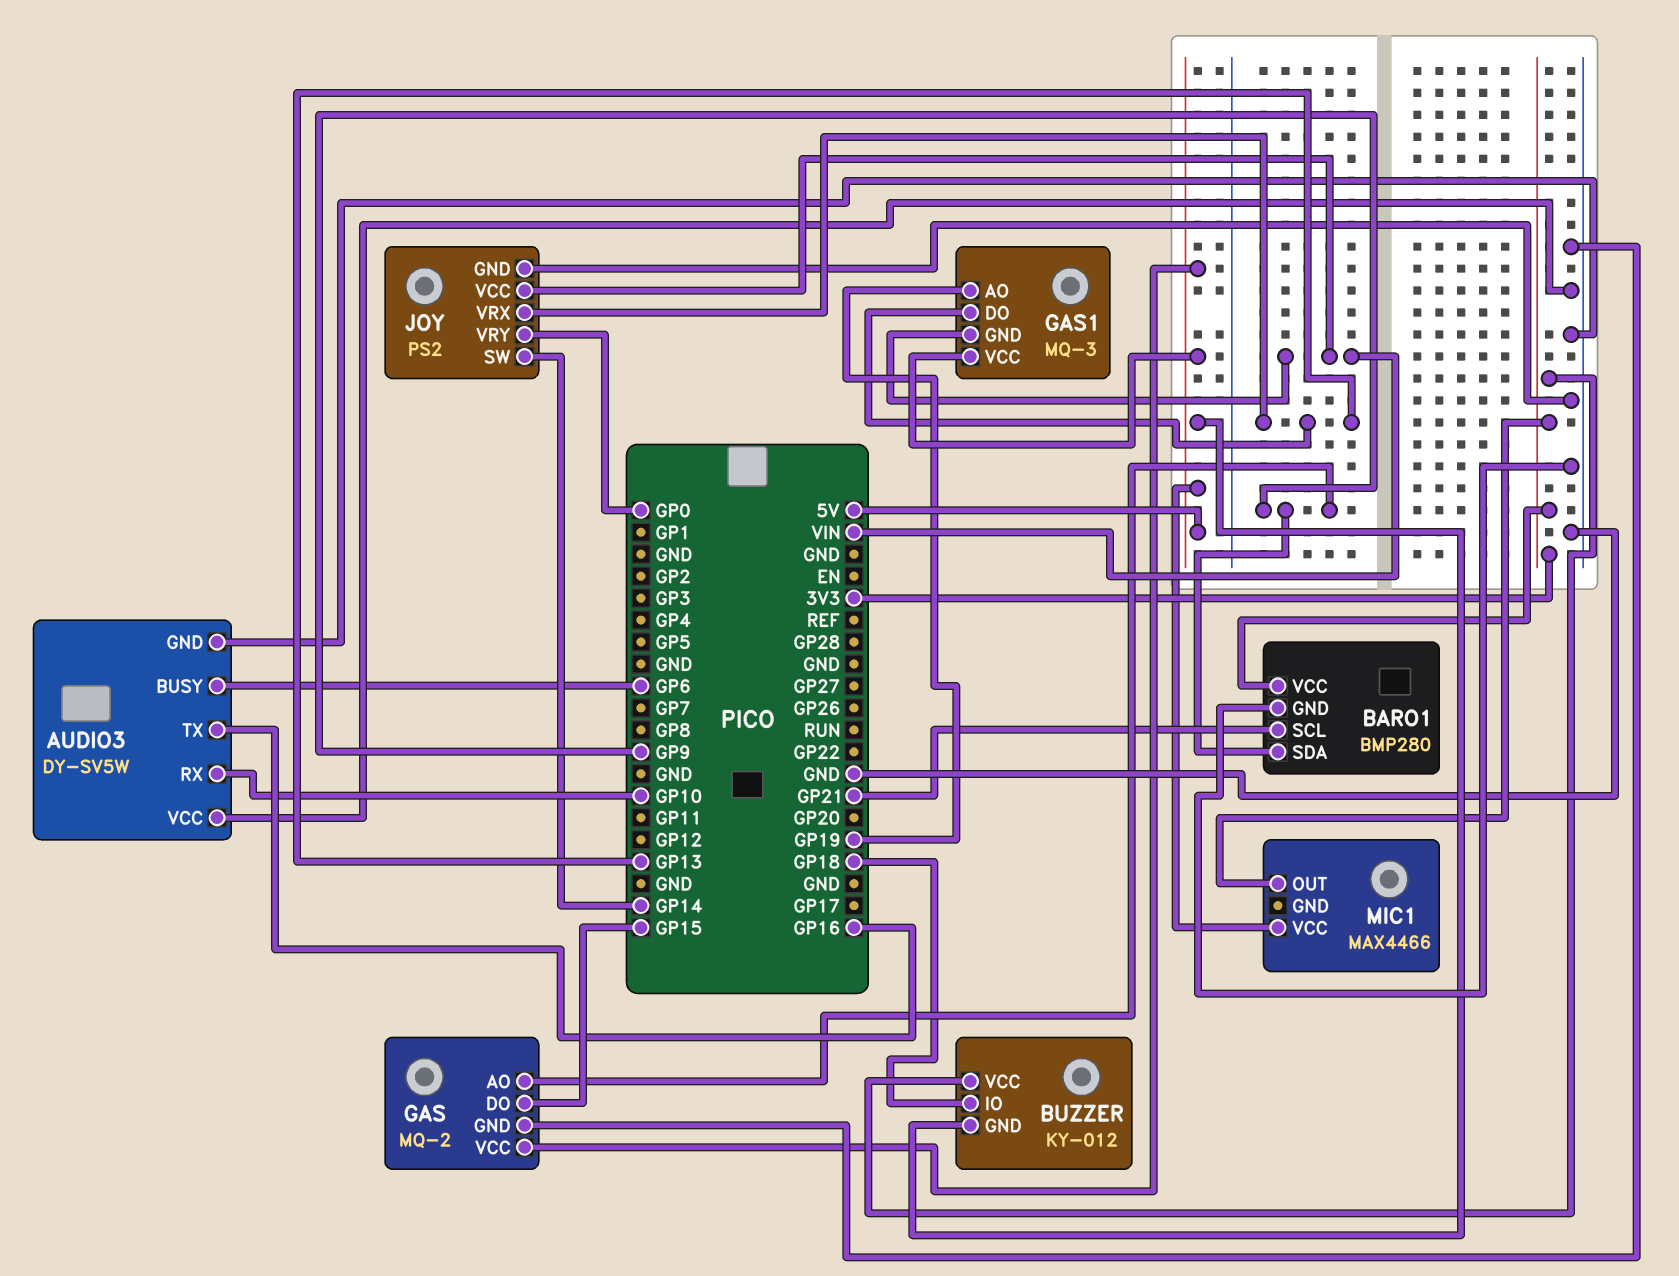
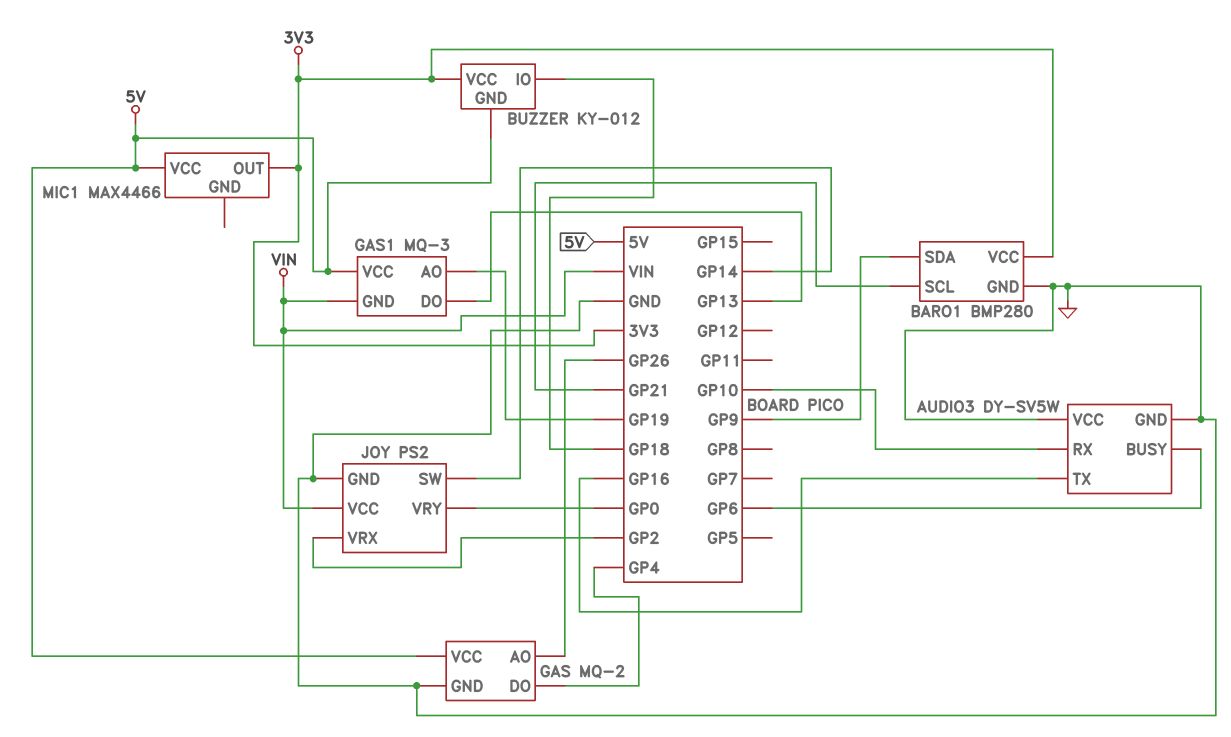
GAS pin AO: GP9 -> GP26
GAS pin DO: GP15 -> GP4
JOY pin VRX: GP13 -> GP2

